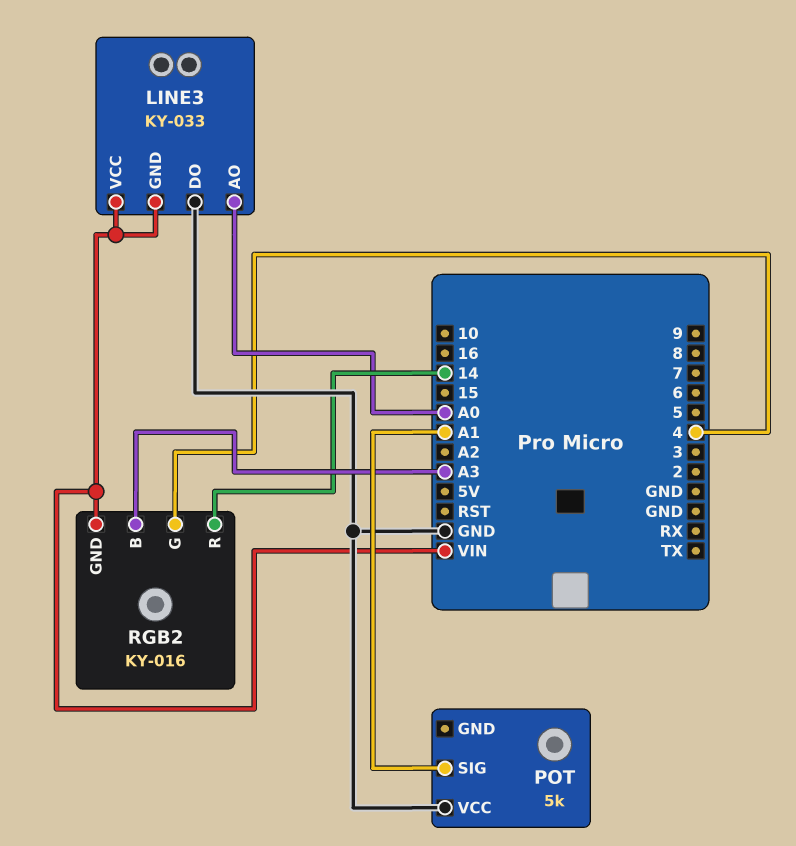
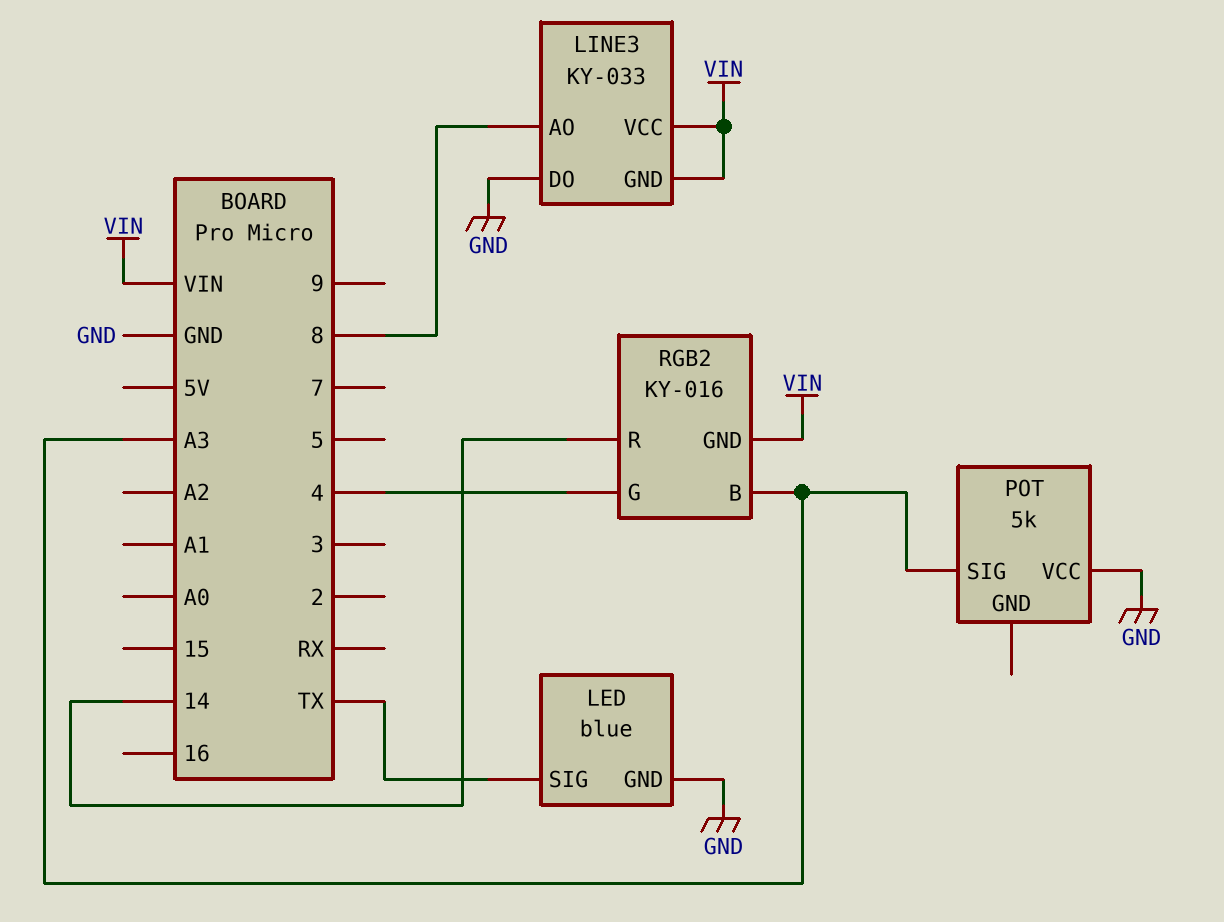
LED: none -> blue
LED pin GND: none -> GND
LED pin SIG: none -> TX
LINE3 pin AO: A0 -> 8
POT pin SIG: A1 -> A3

